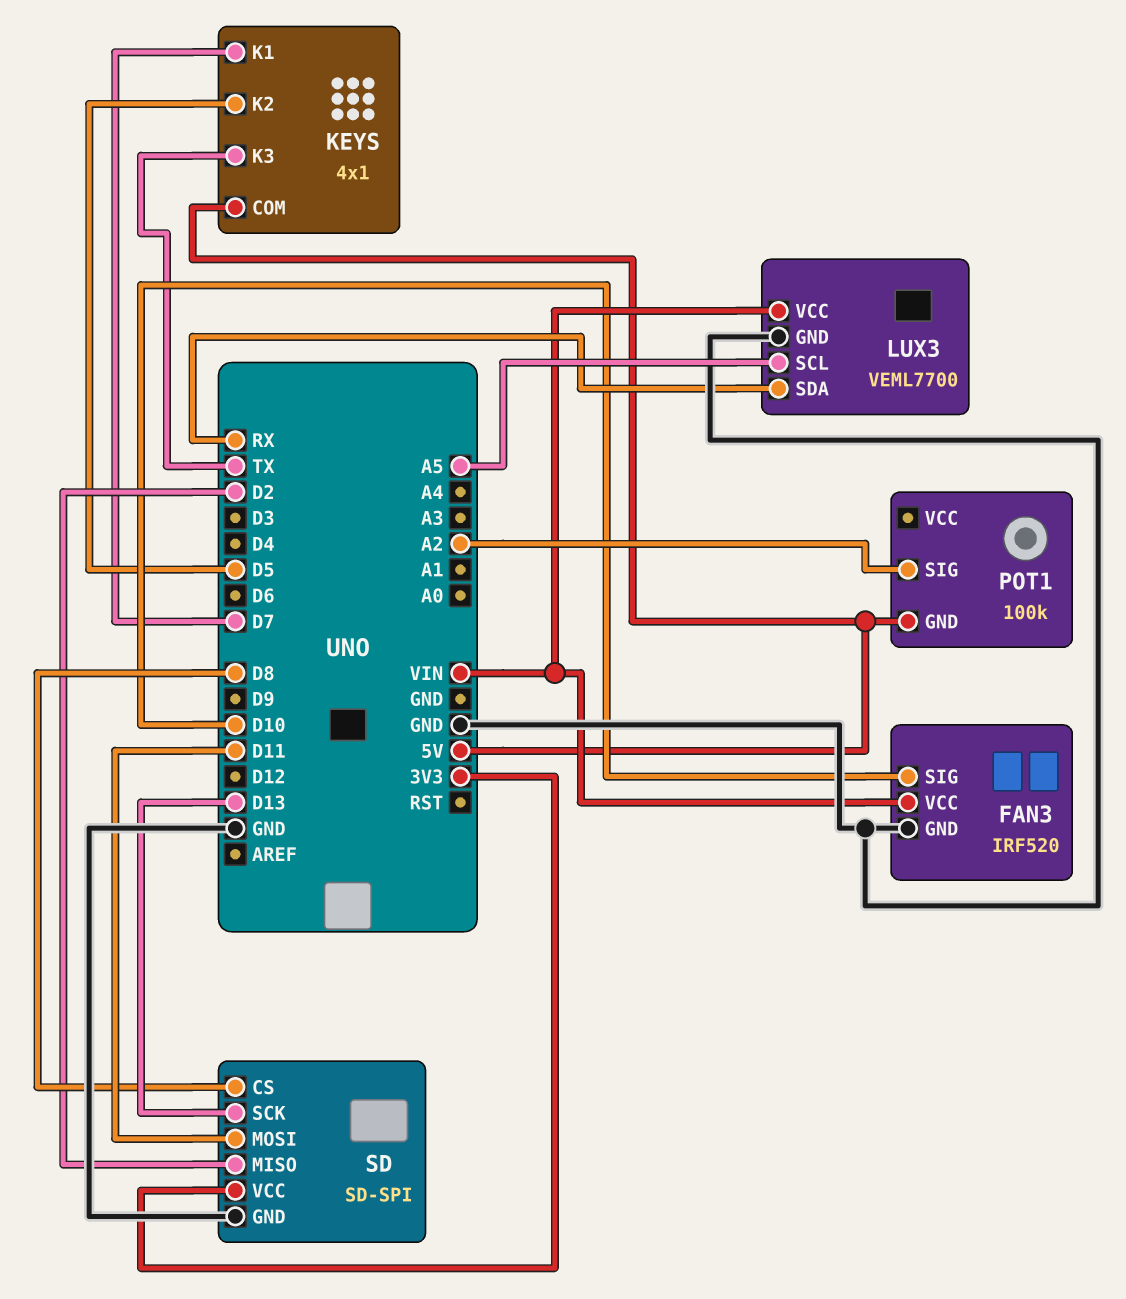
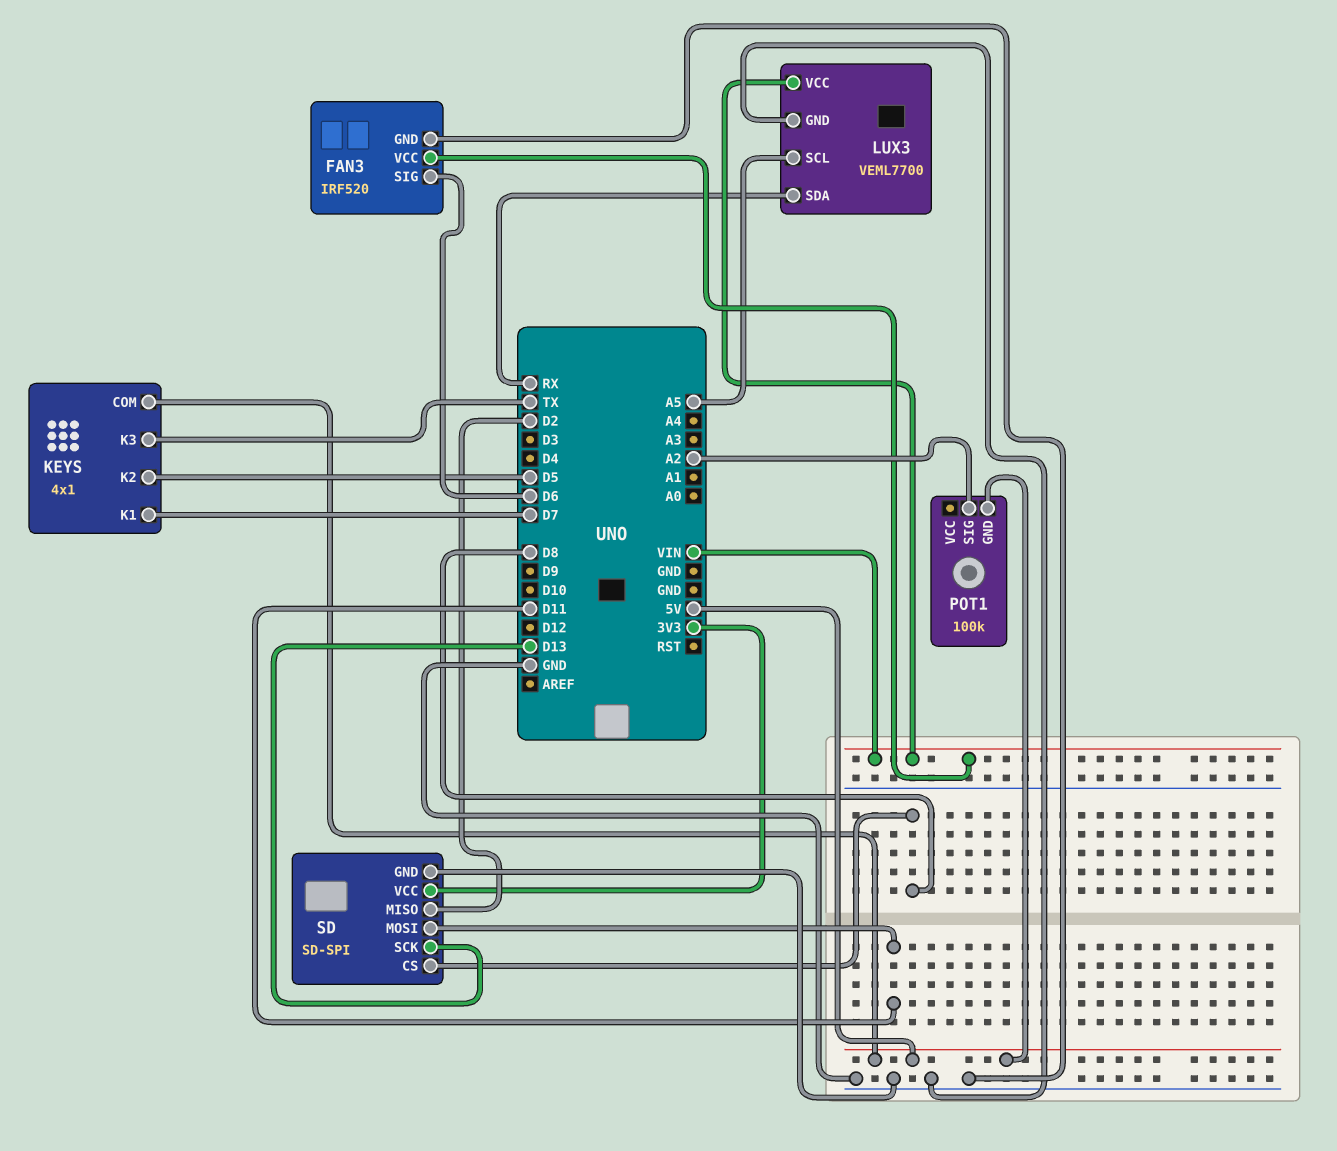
FAN3 pin SIG: D10 -> D6

